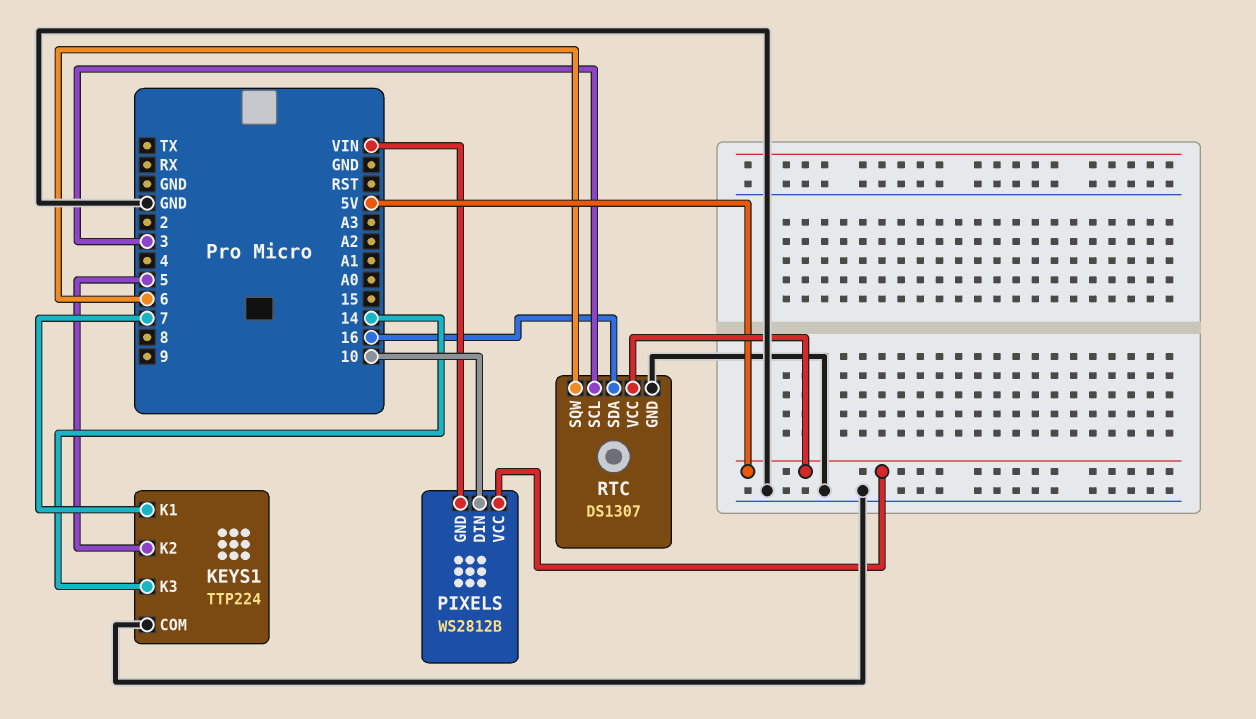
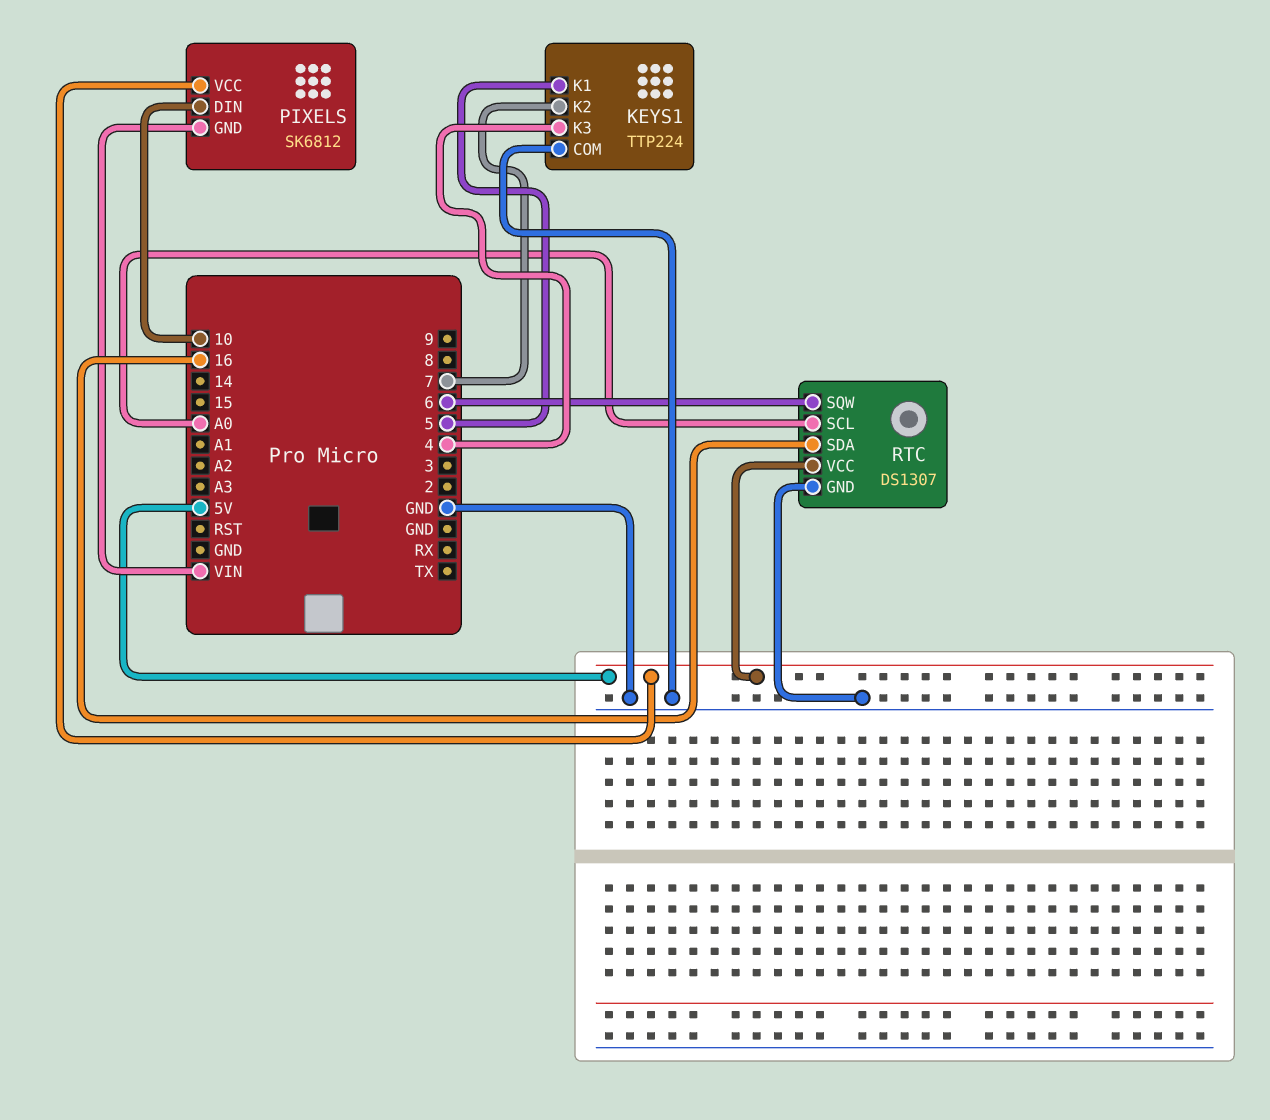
KEYS1 pin K1: 7 -> 5
KEYS1 pin K2: 5 -> 7
KEYS1 pin K3: 14 -> 4
PIXELS: WS2812B -> SK6812
RTC pin SCL: 3 -> A0

